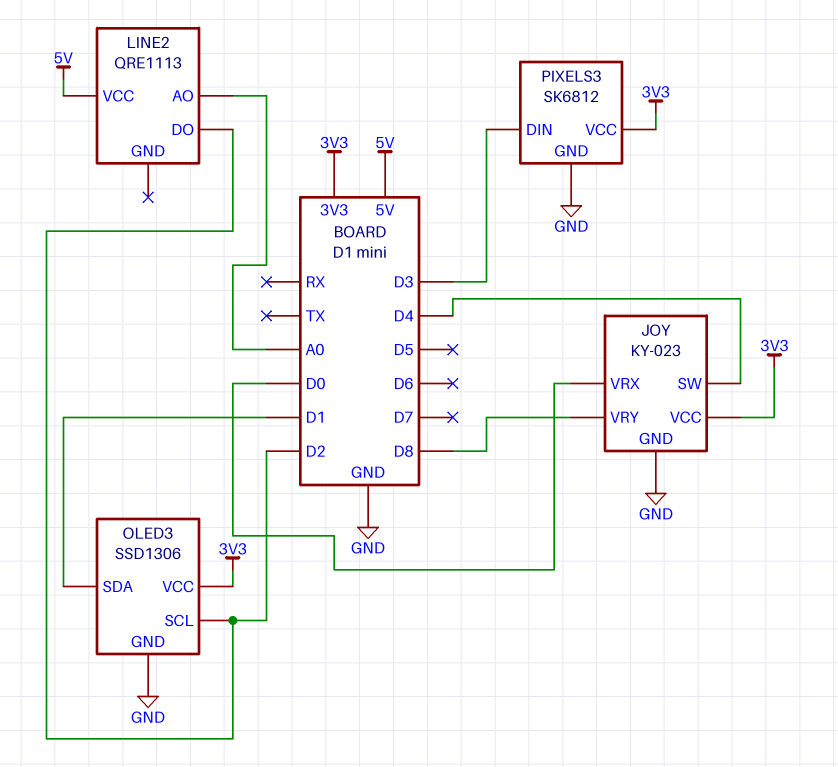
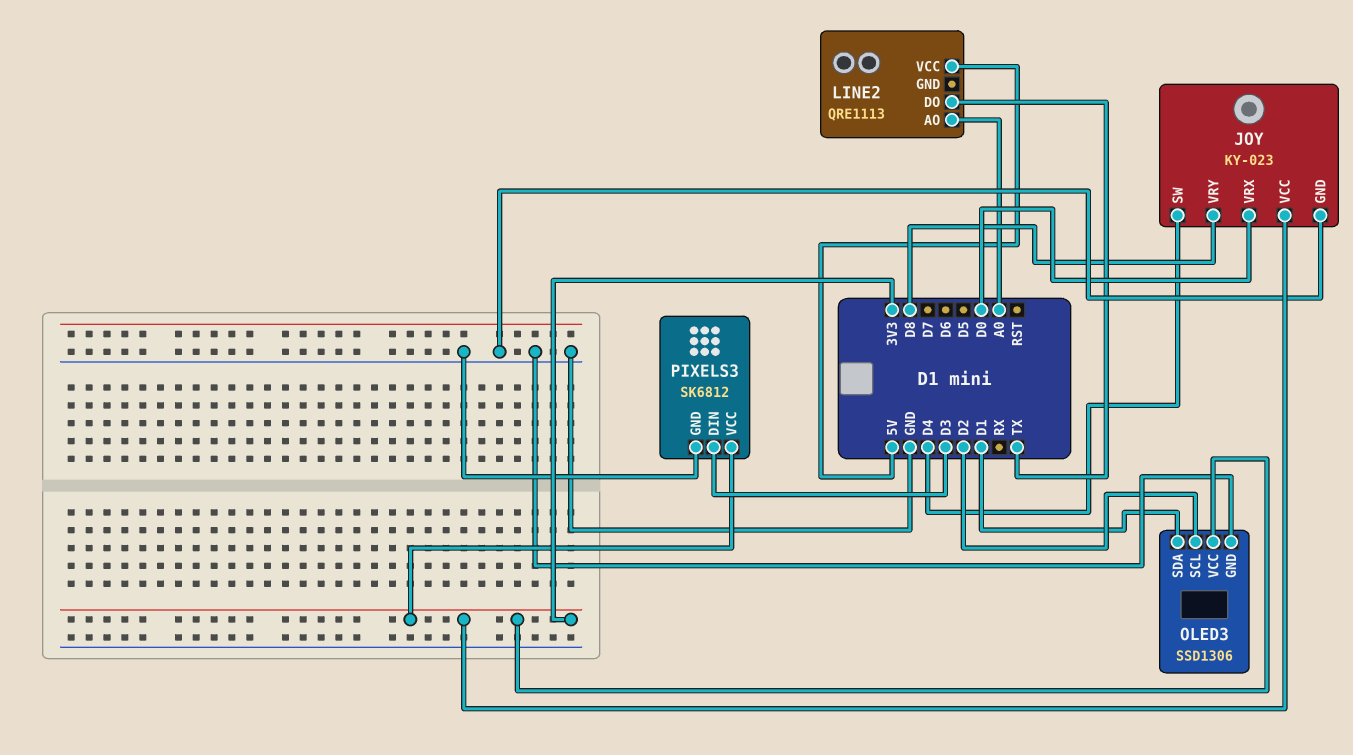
LINE2 pin DO: D2 -> TX

